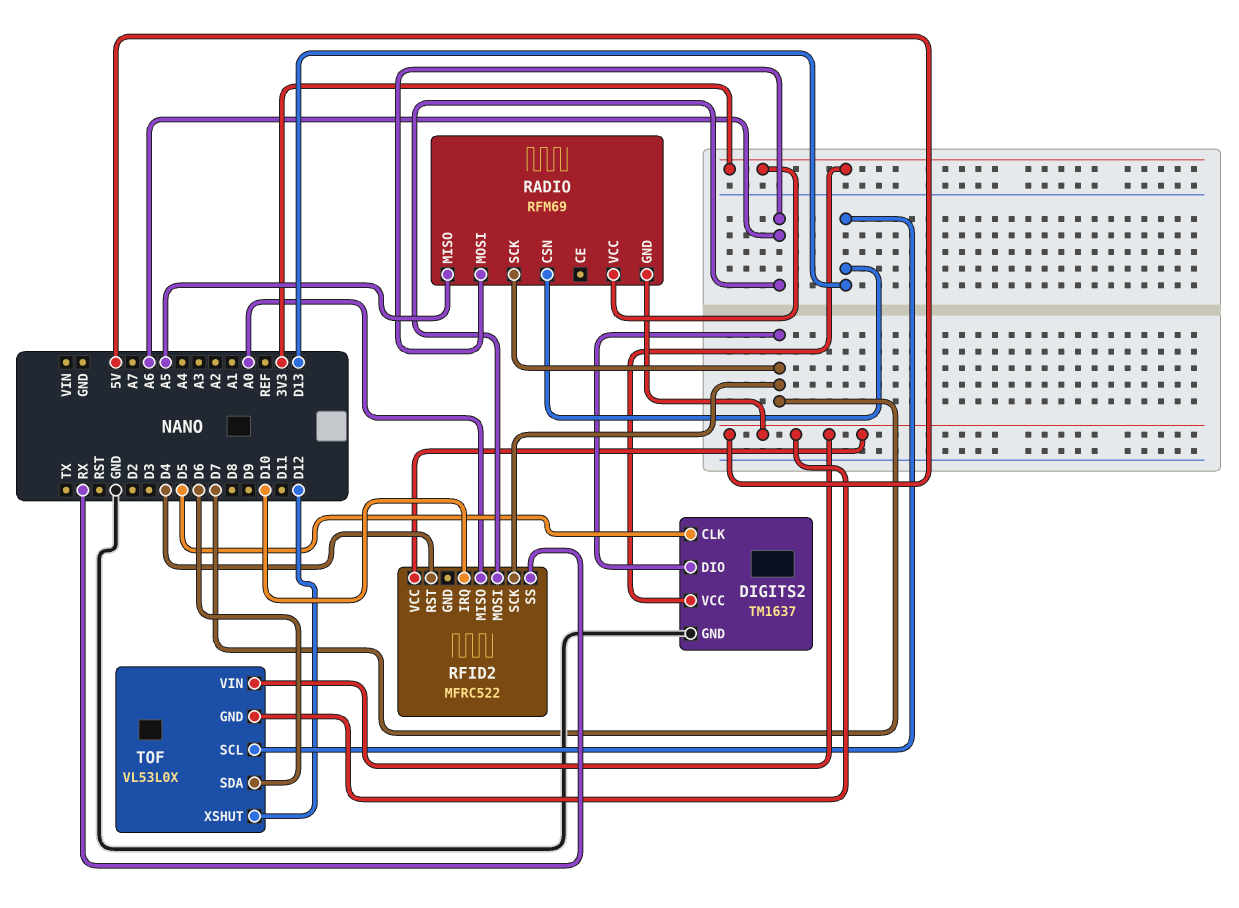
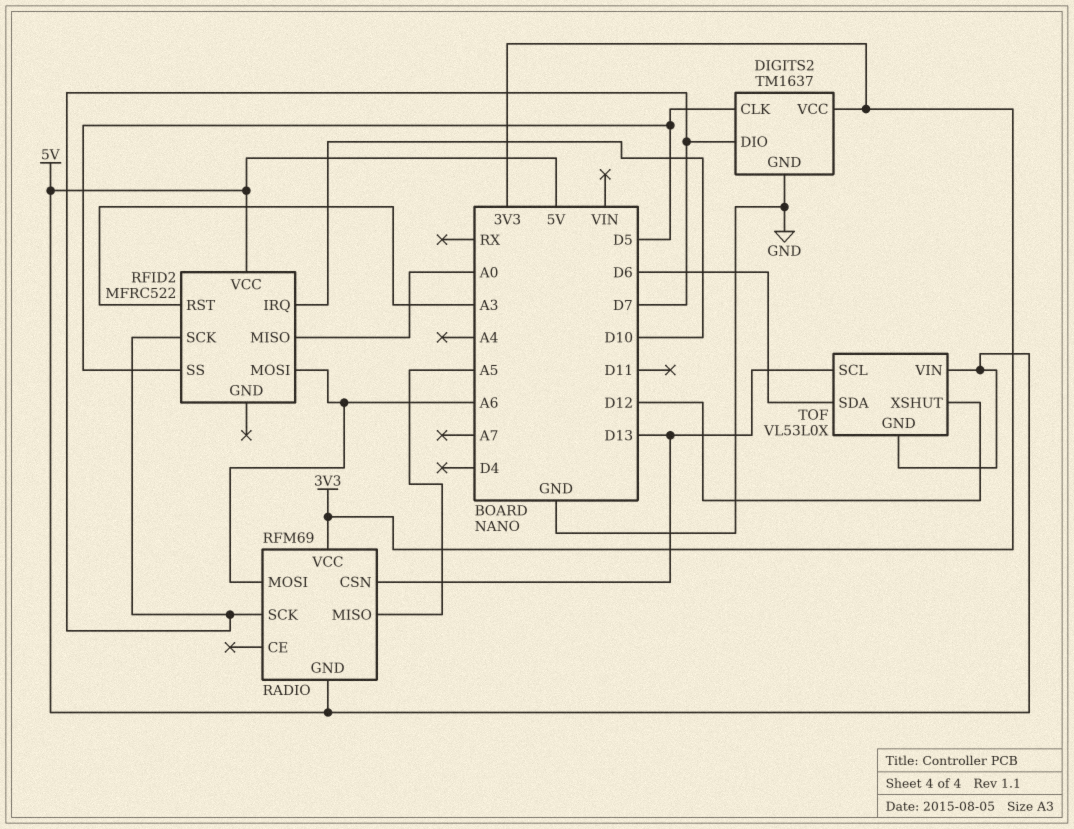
RFID2 pin RST: D4 -> A3
RFID2 pin SS: RX -> D5

